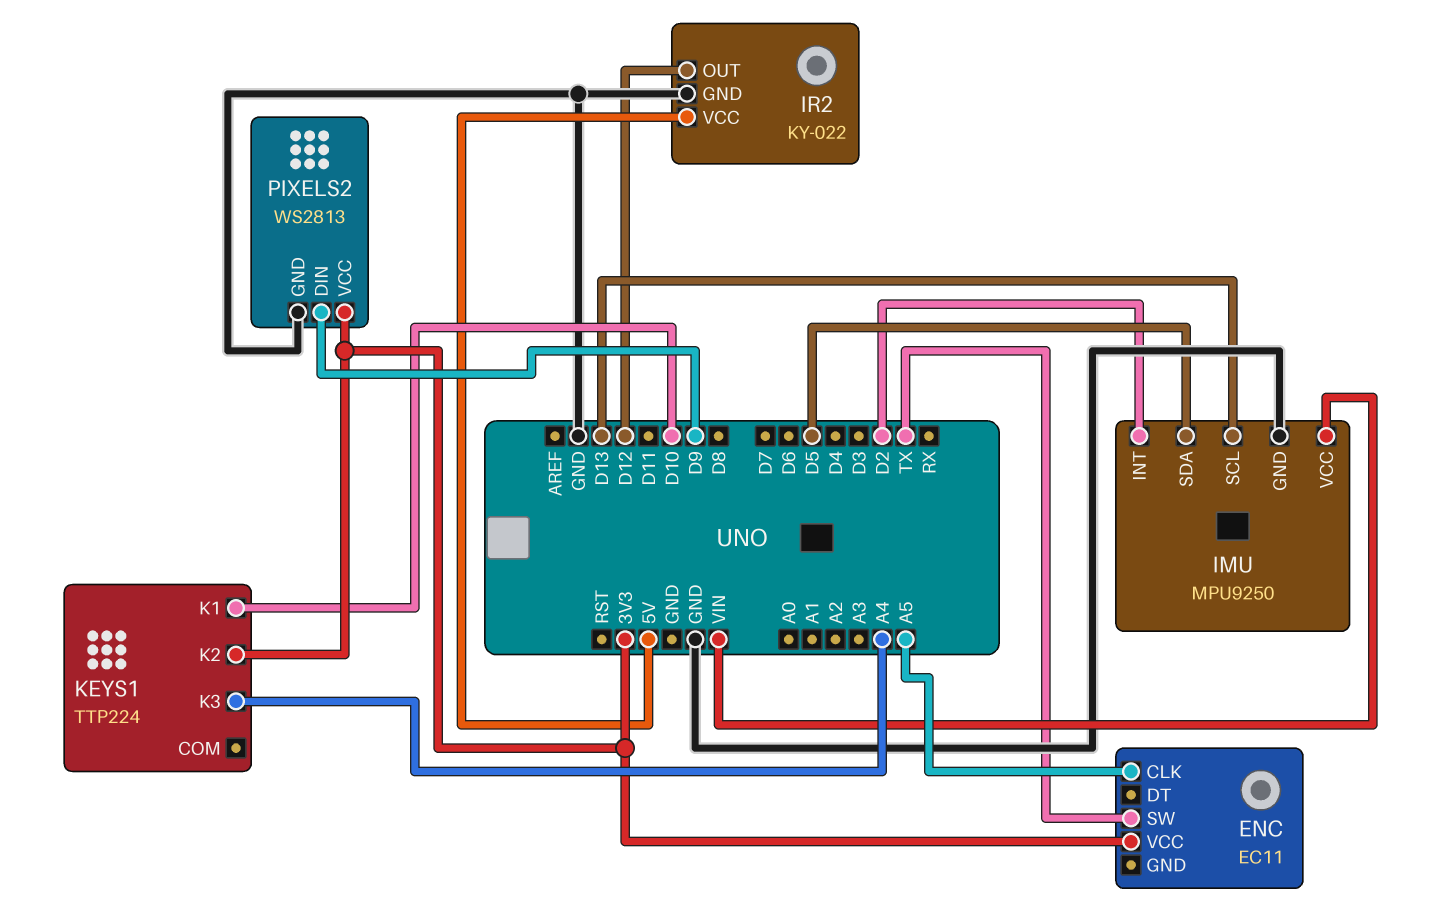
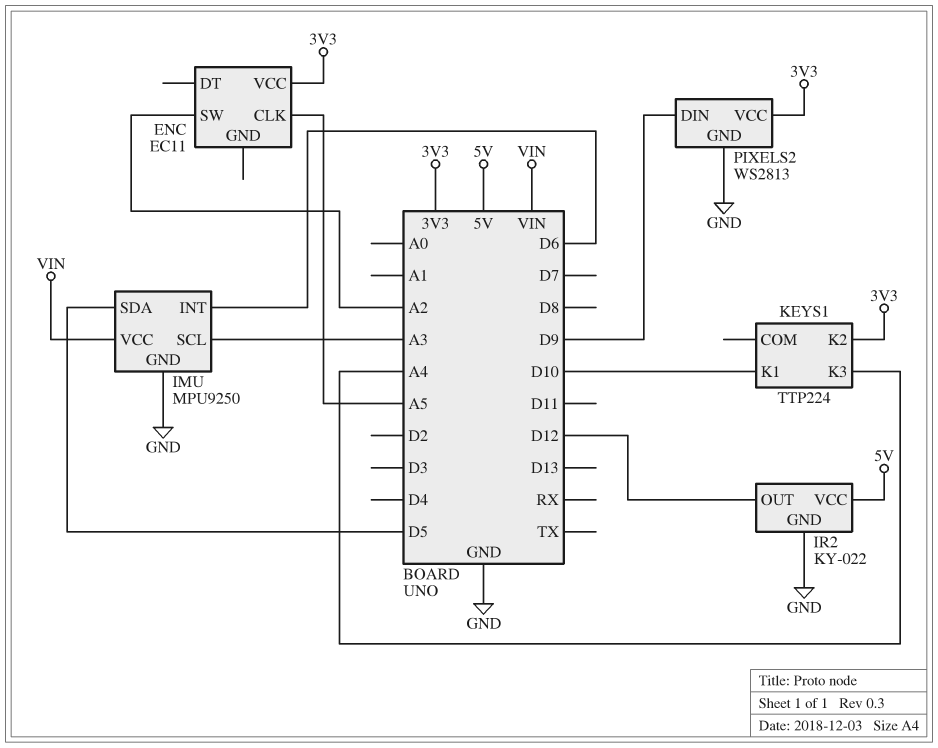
ENC pin SW: TX -> A2
IMU pin INT: D2 -> D6
IMU pin SCL: D13 -> A3

